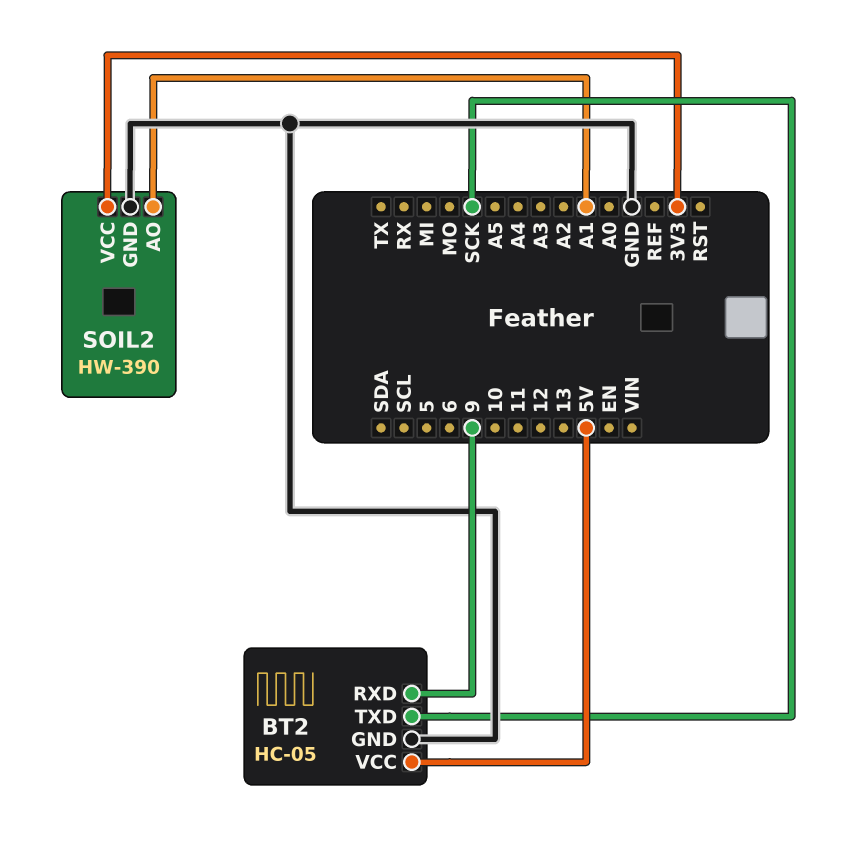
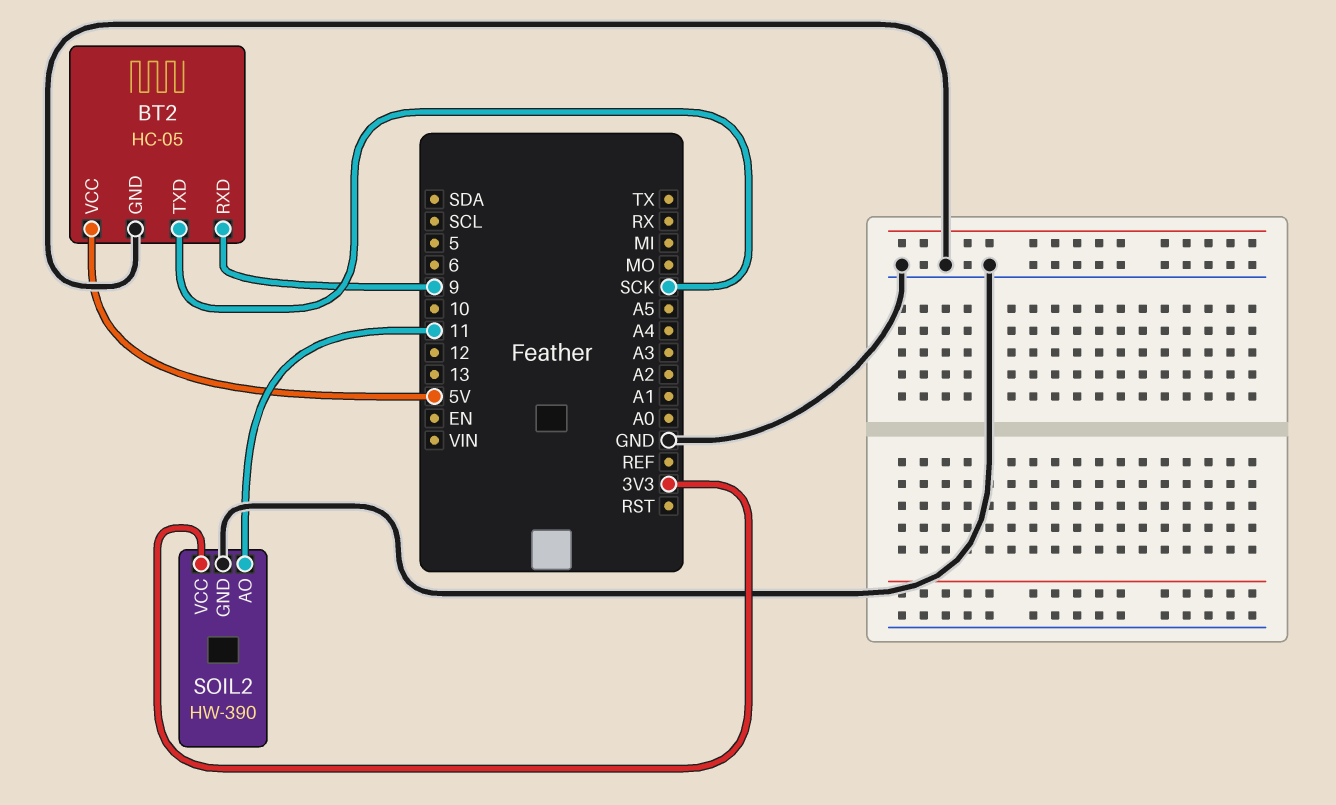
SOIL2 pin AO: A1 -> 11

